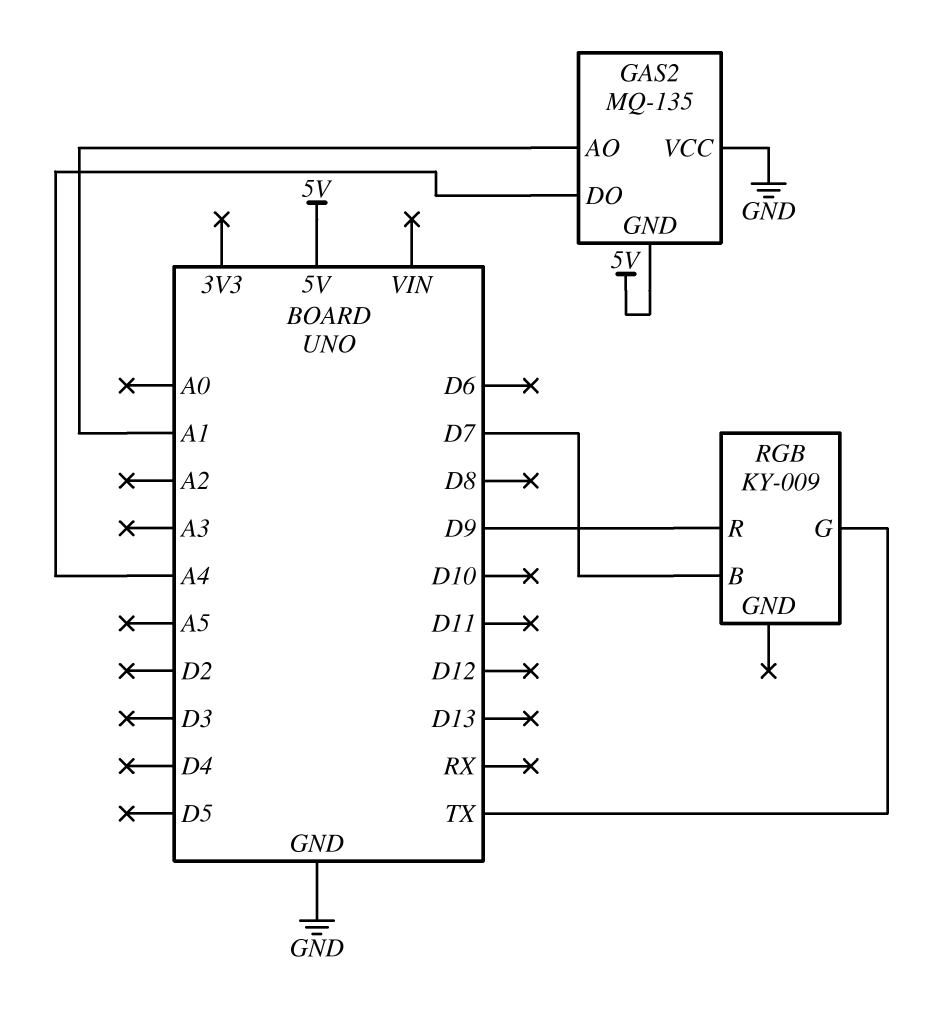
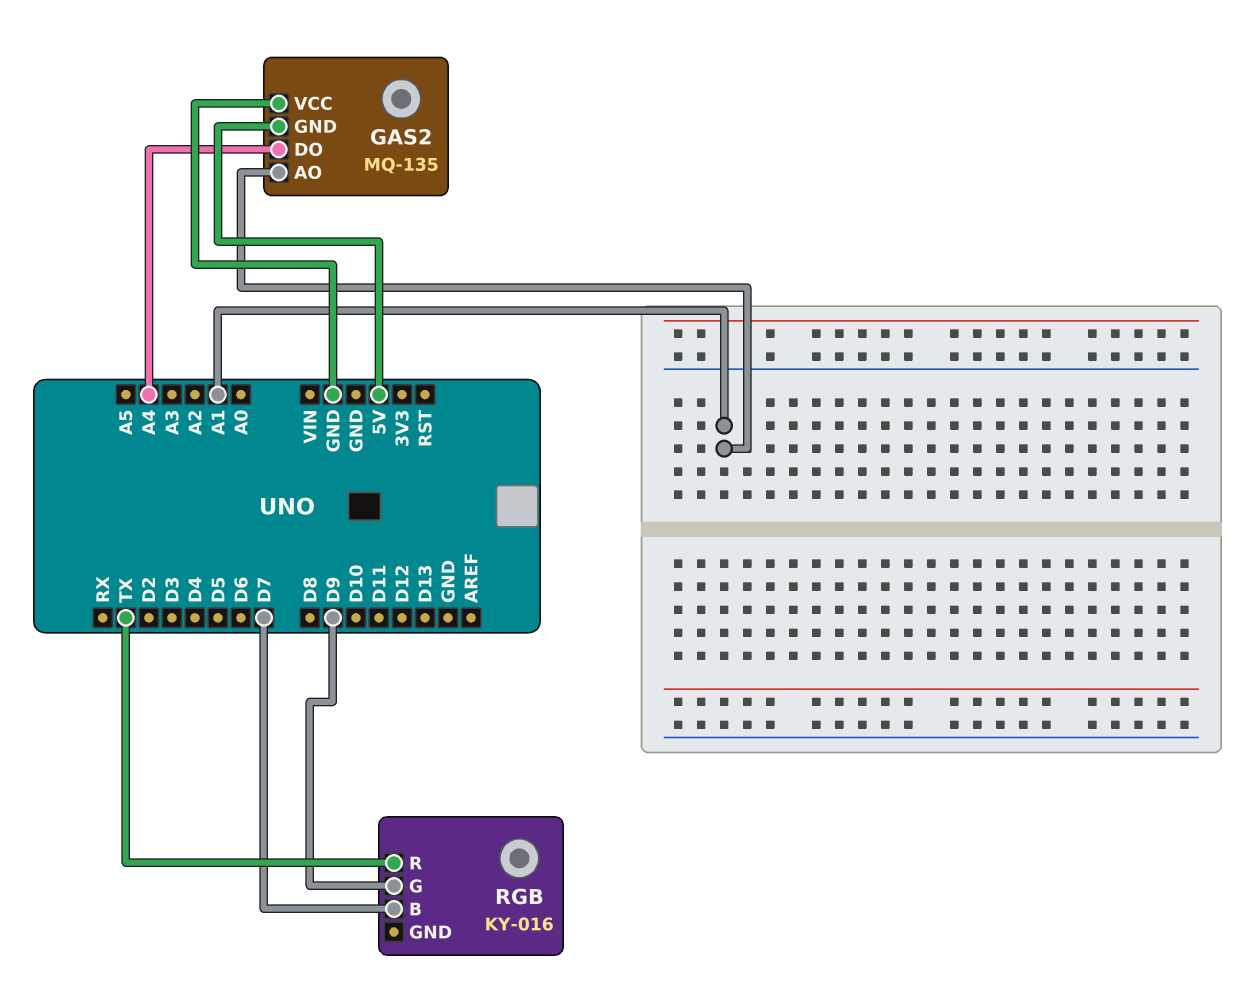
RGB: KY-009 -> KY-016
RGB pin G: TX -> D9
RGB pin R: D9 -> TX

